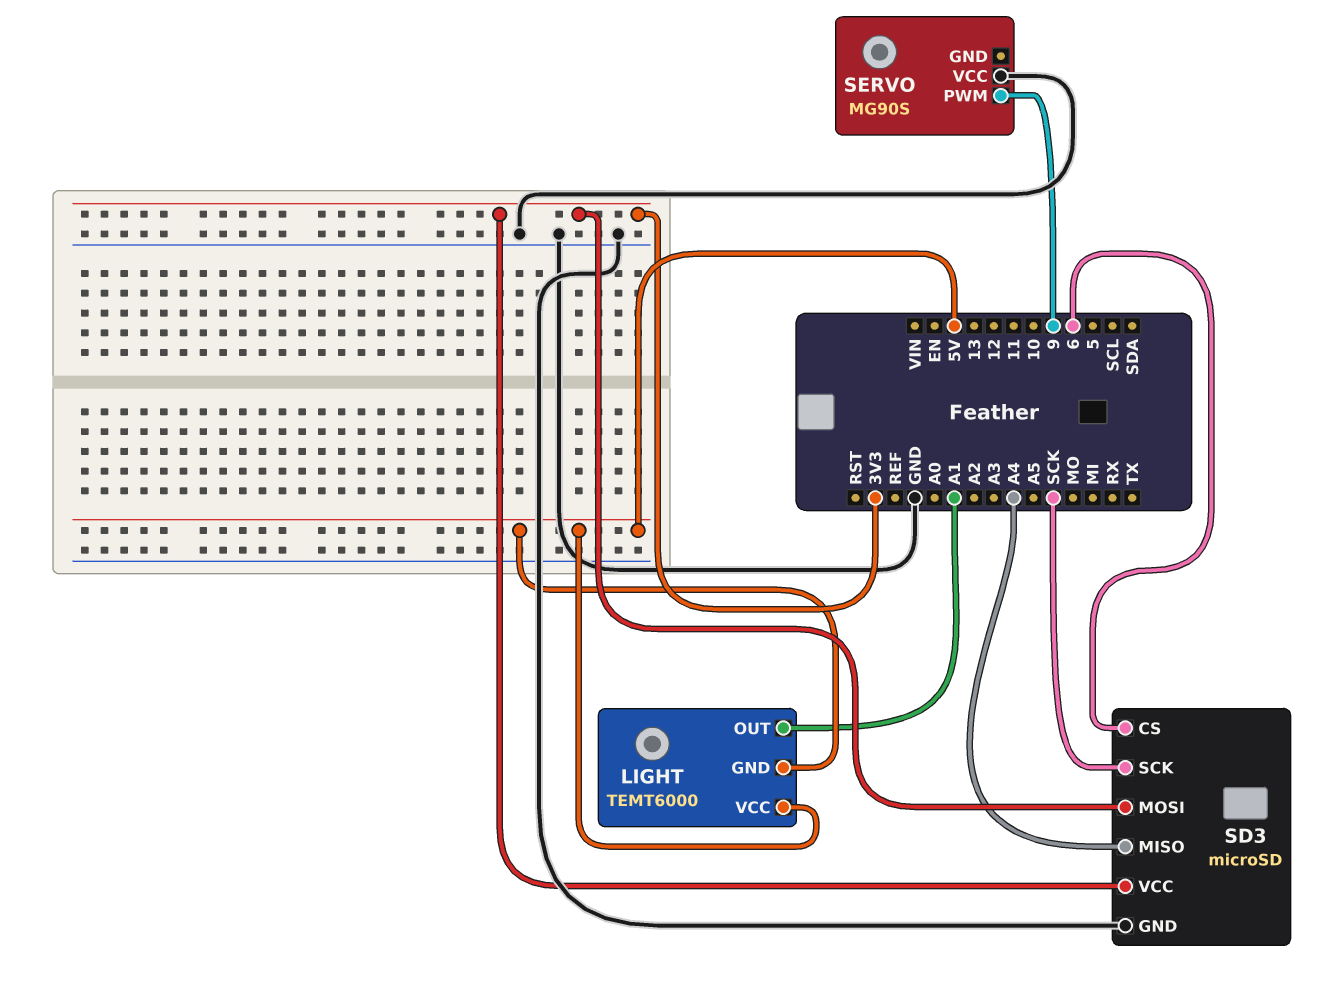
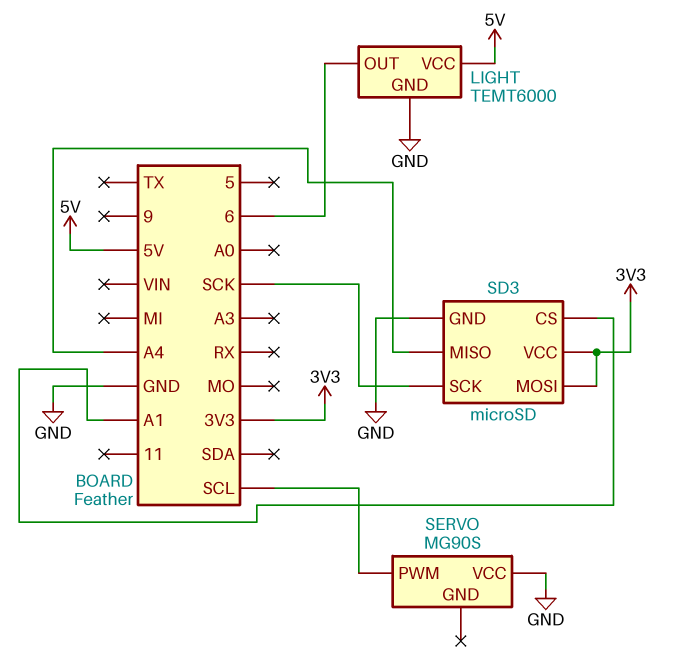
LIGHT pin GND: 5V -> GND
LIGHT pin OUT: A1 -> 6
SD3 pin CS: 6 -> A1
SERVO pin PWM: 9 -> SCL

